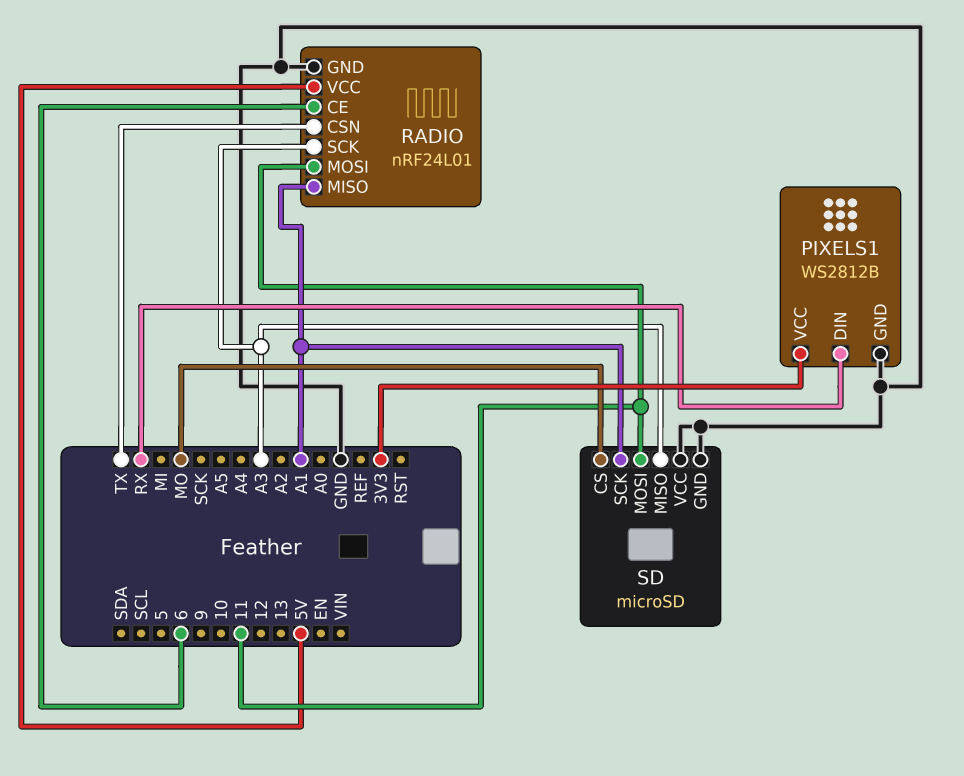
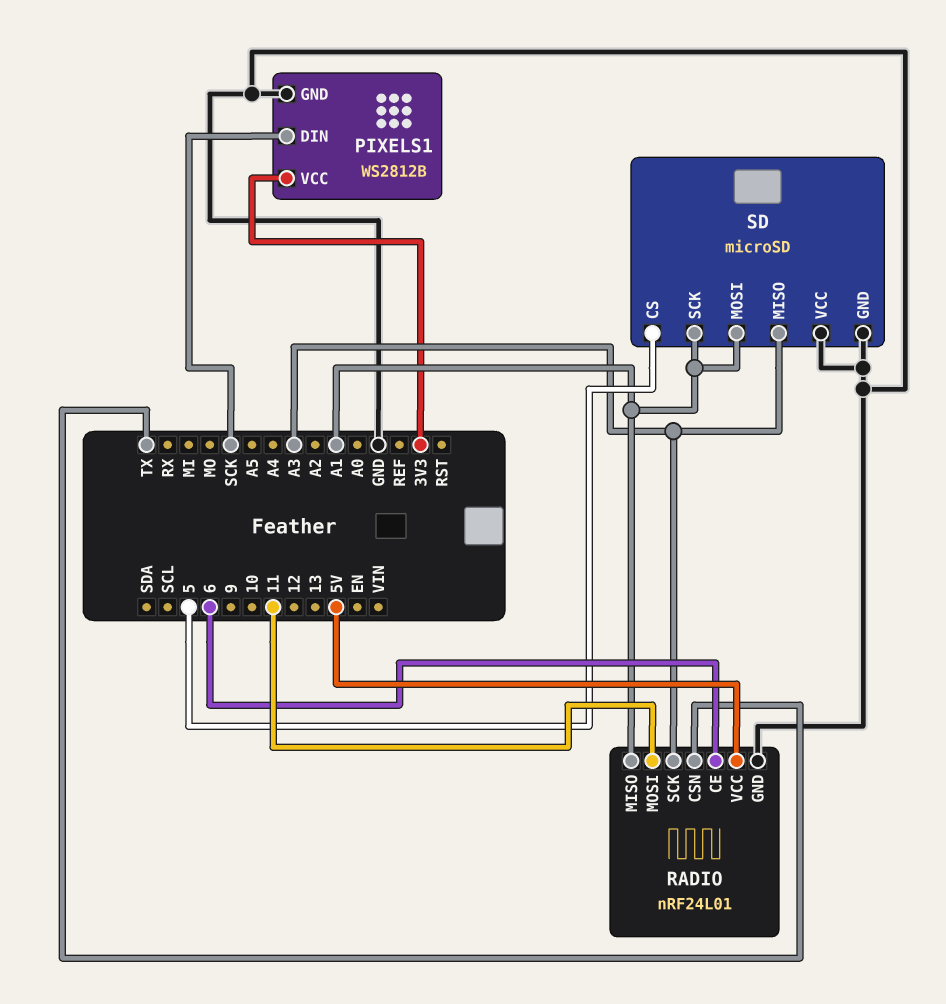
PIXELS1 pin DIN: RX -> SCK
SD pin CS: MO -> 5
SD pin MOSI: 11 -> A1

